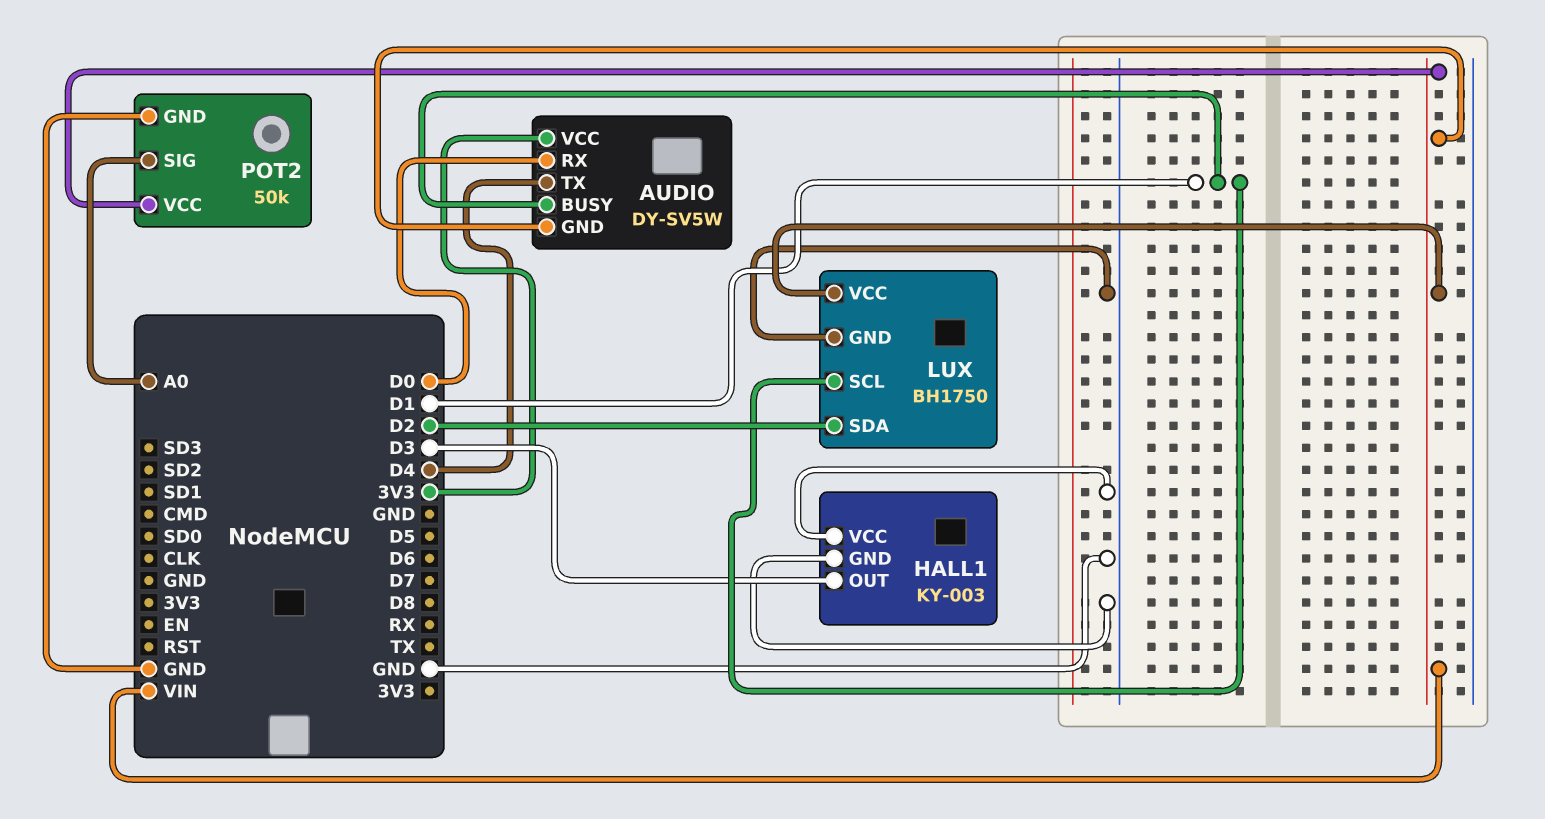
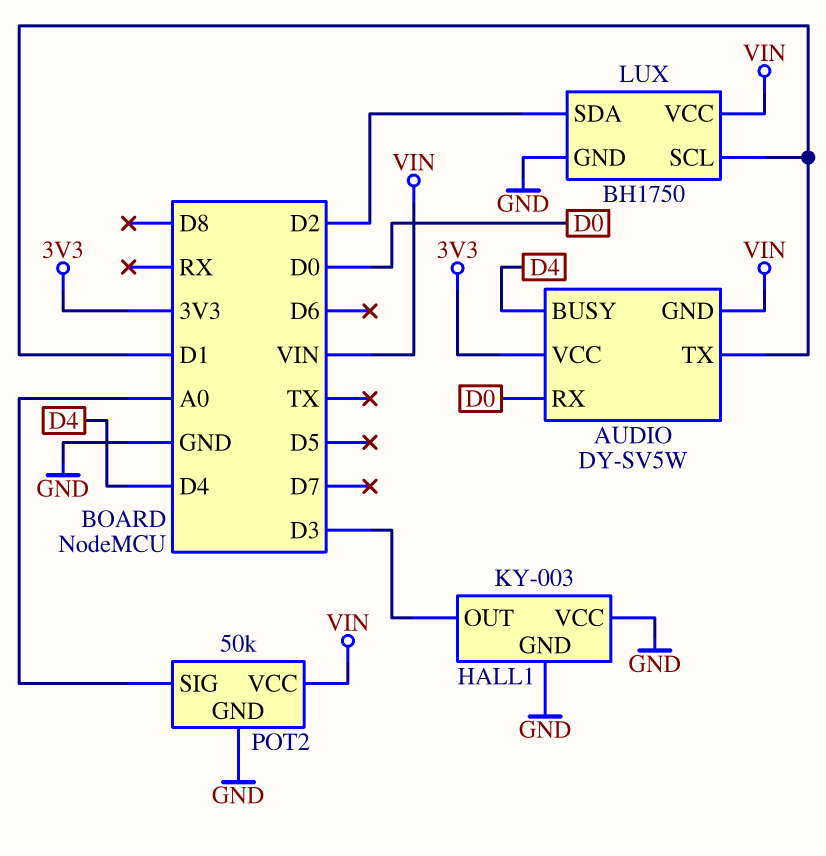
AUDIO pin BUSY: D1 -> D4
AUDIO pin TX: D4 -> D1

